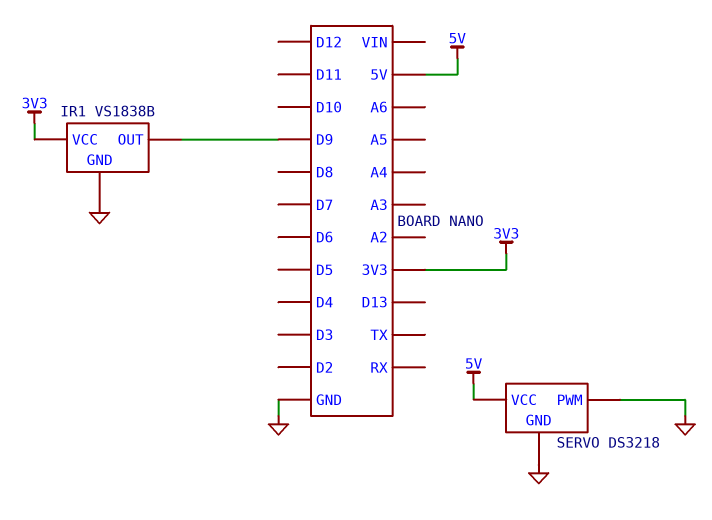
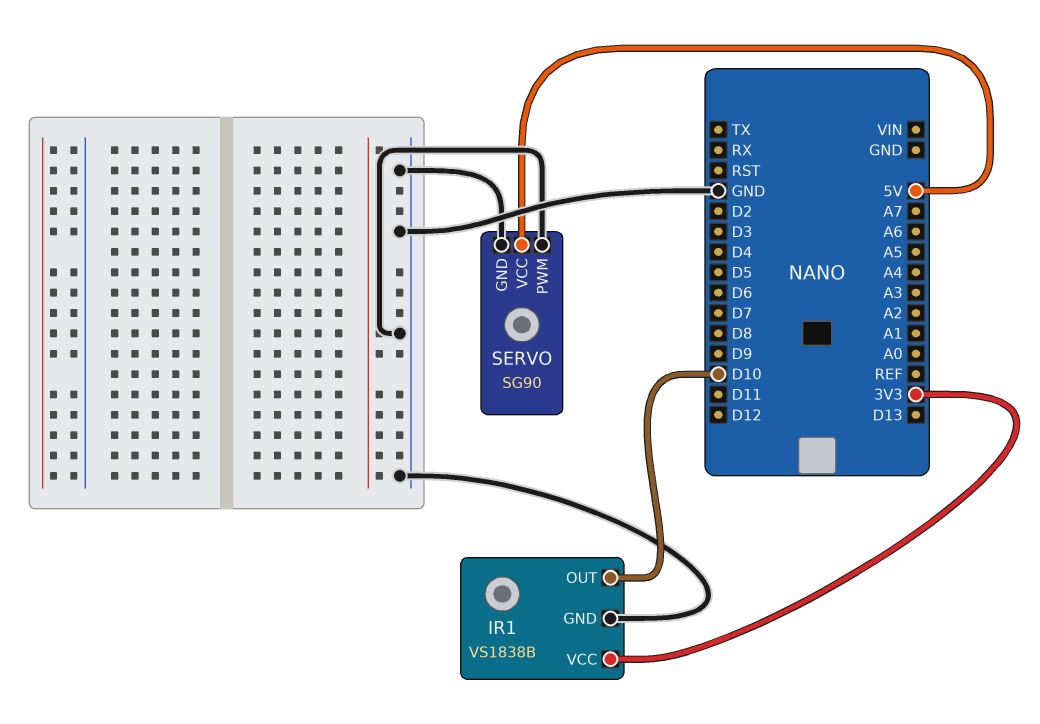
IR1 pin OUT: D9 -> D10
SERVO: DS3218 -> SG90

